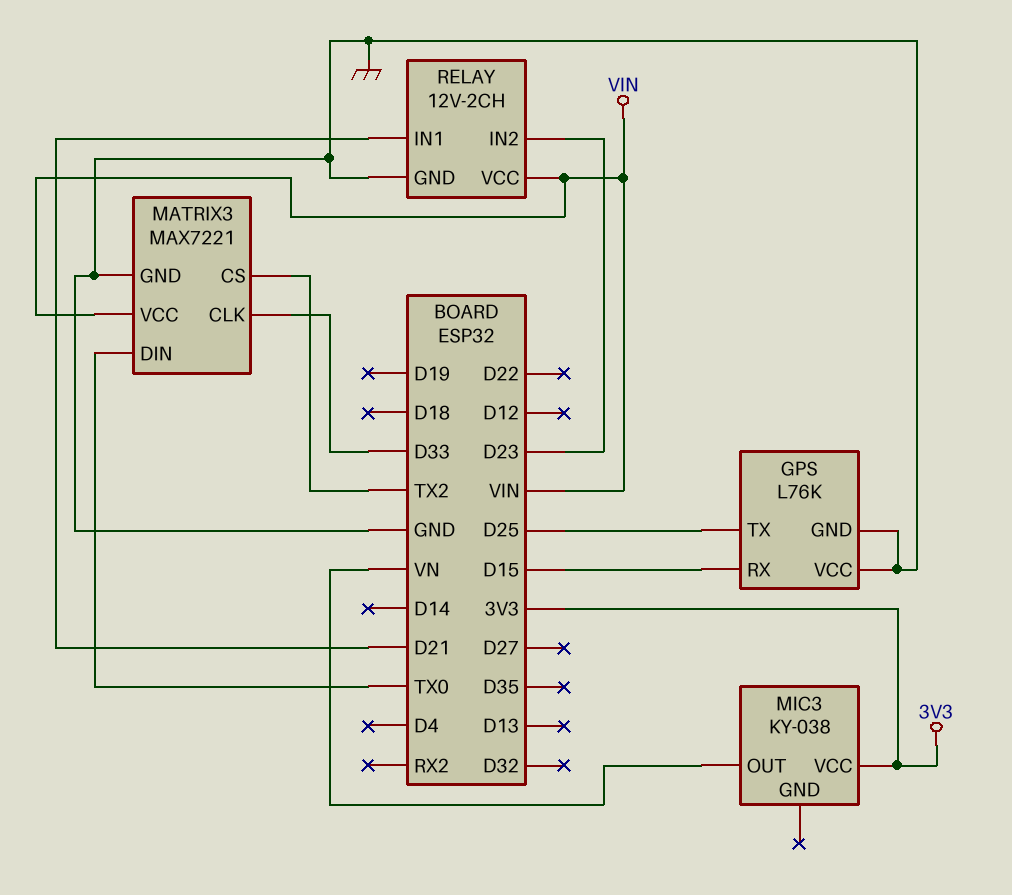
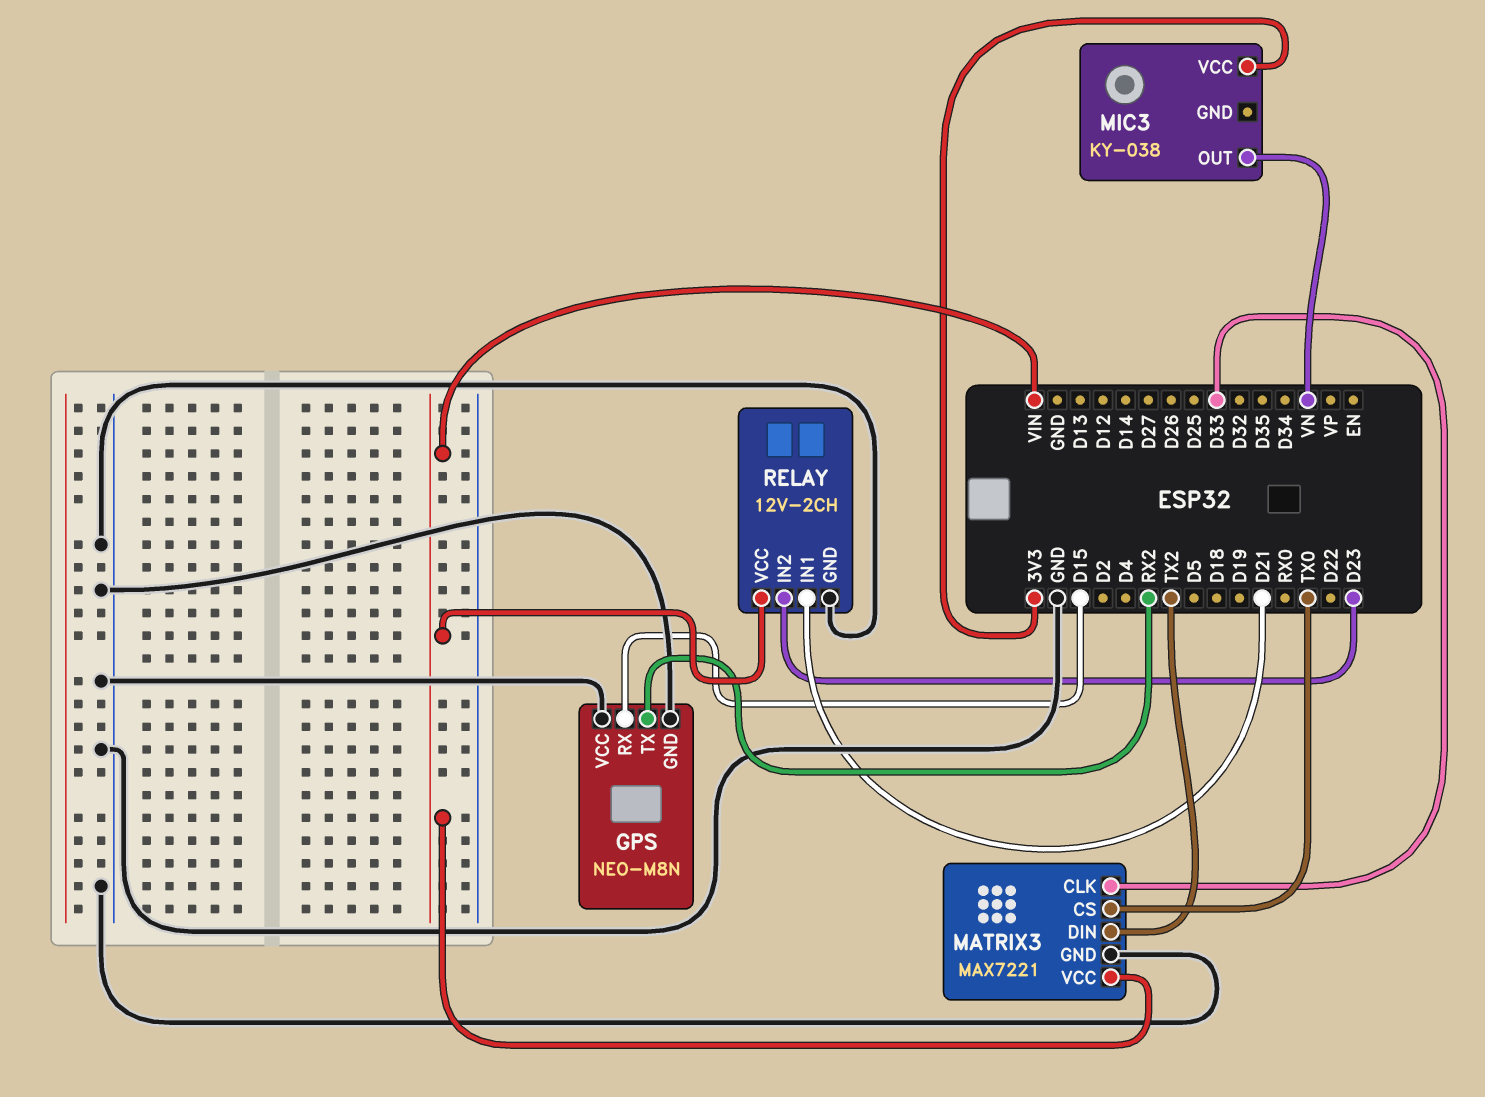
GPS: L76K -> NEO-M8N
GPS pin TX: D25 -> RX2
MATRIX3 pin CS: TX2 -> TX0
MATRIX3 pin DIN: TX0 -> TX2

